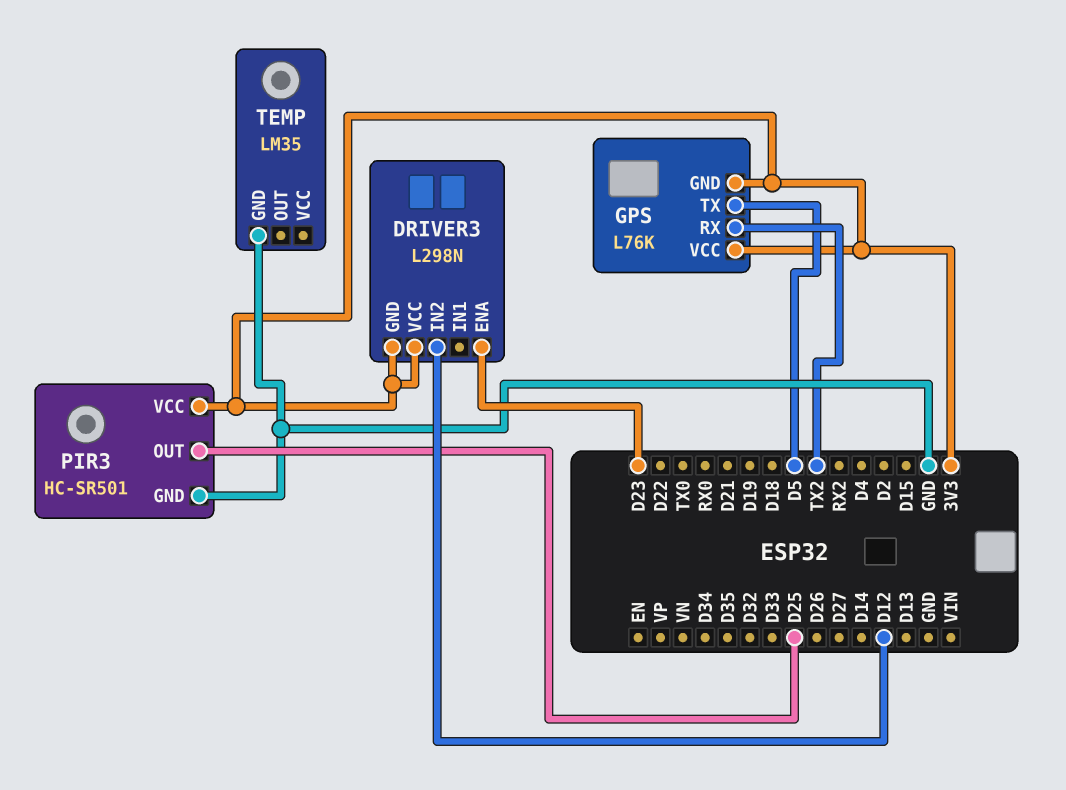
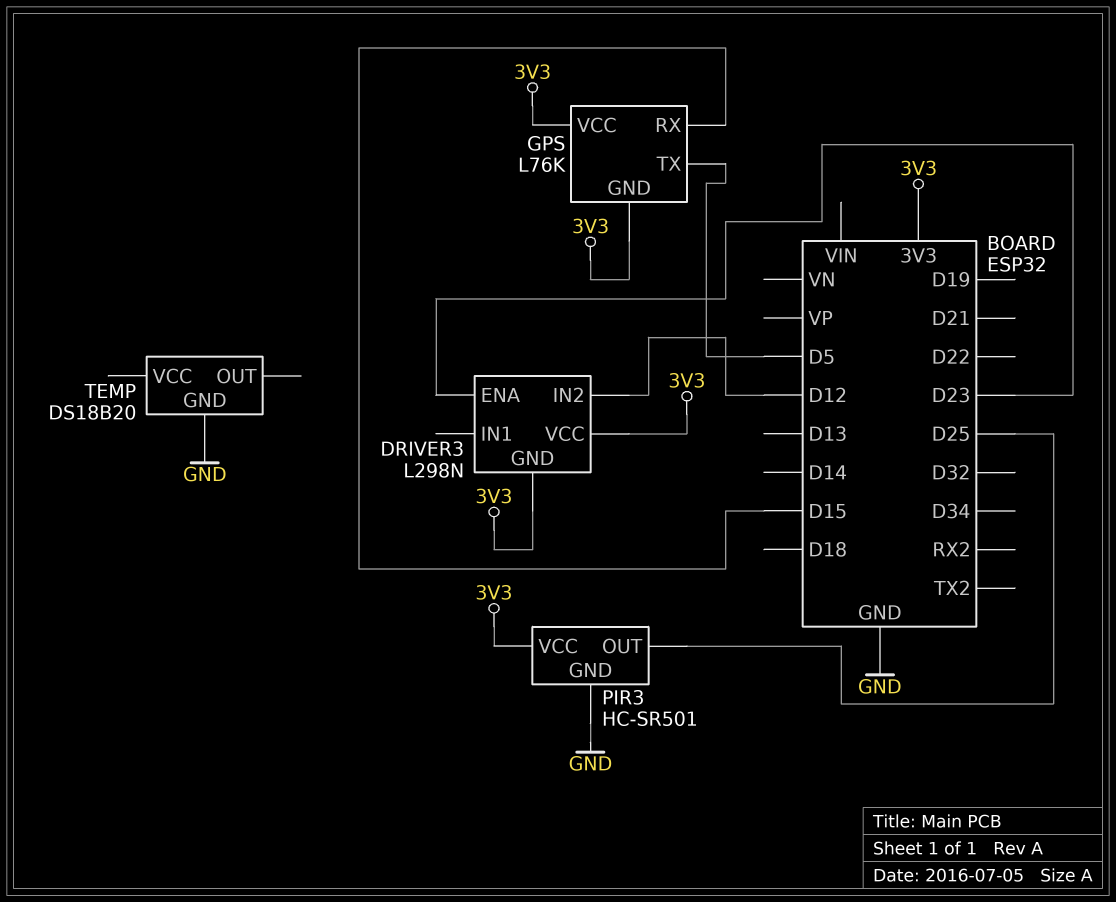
GPS pin RX: TX2 -> D15
TEMP: LM35 -> DS18B20

